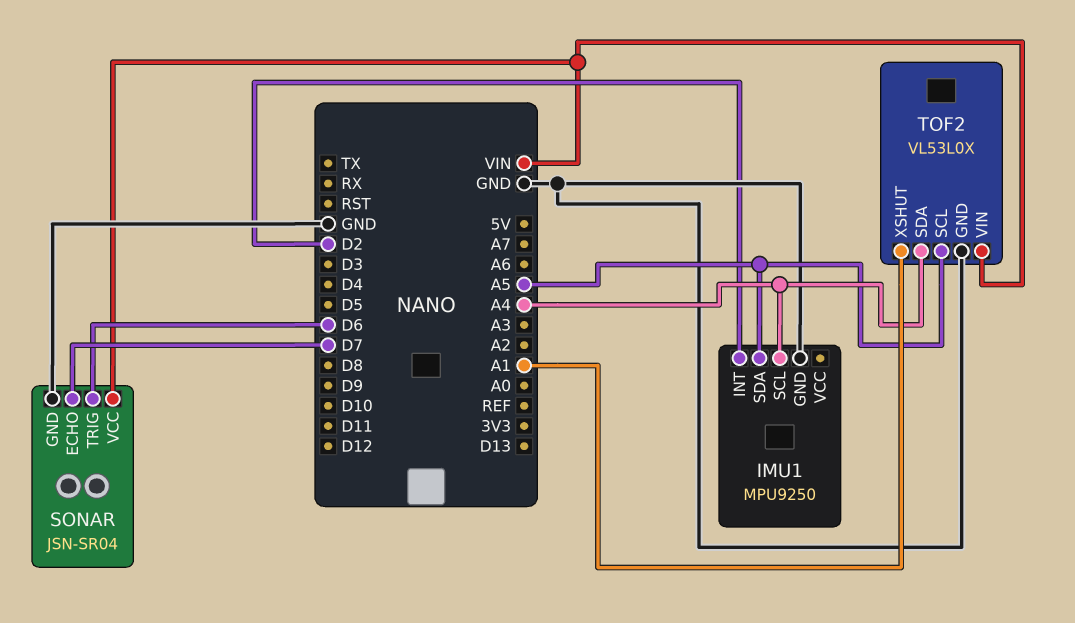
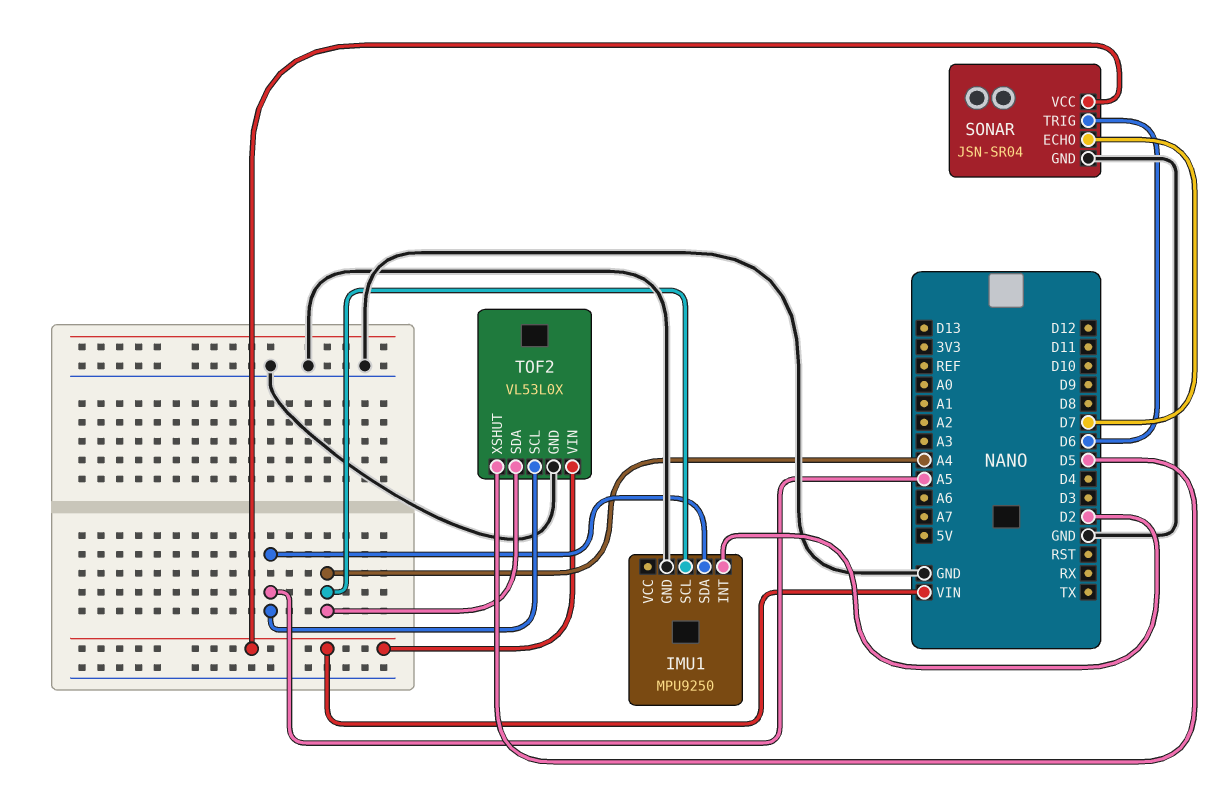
TOF2 pin XSHUT: A1 -> D5

